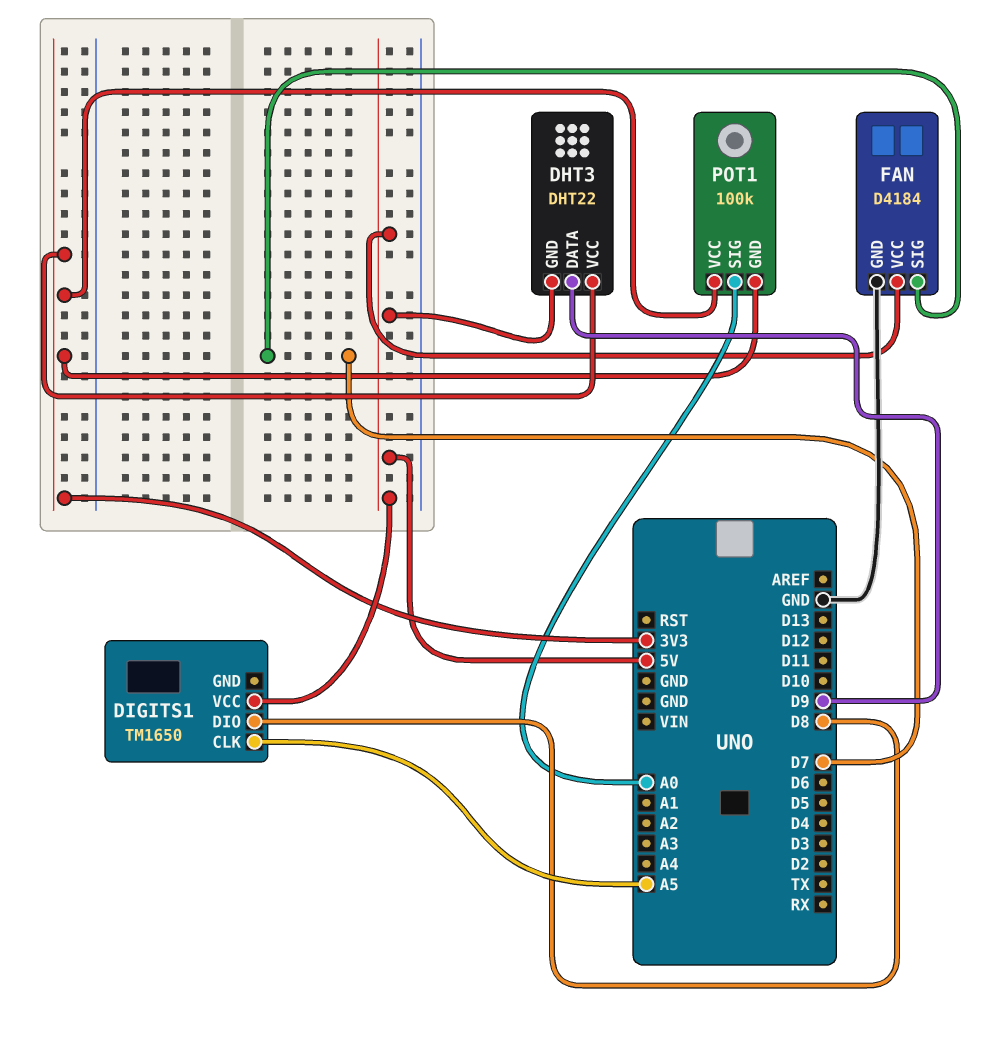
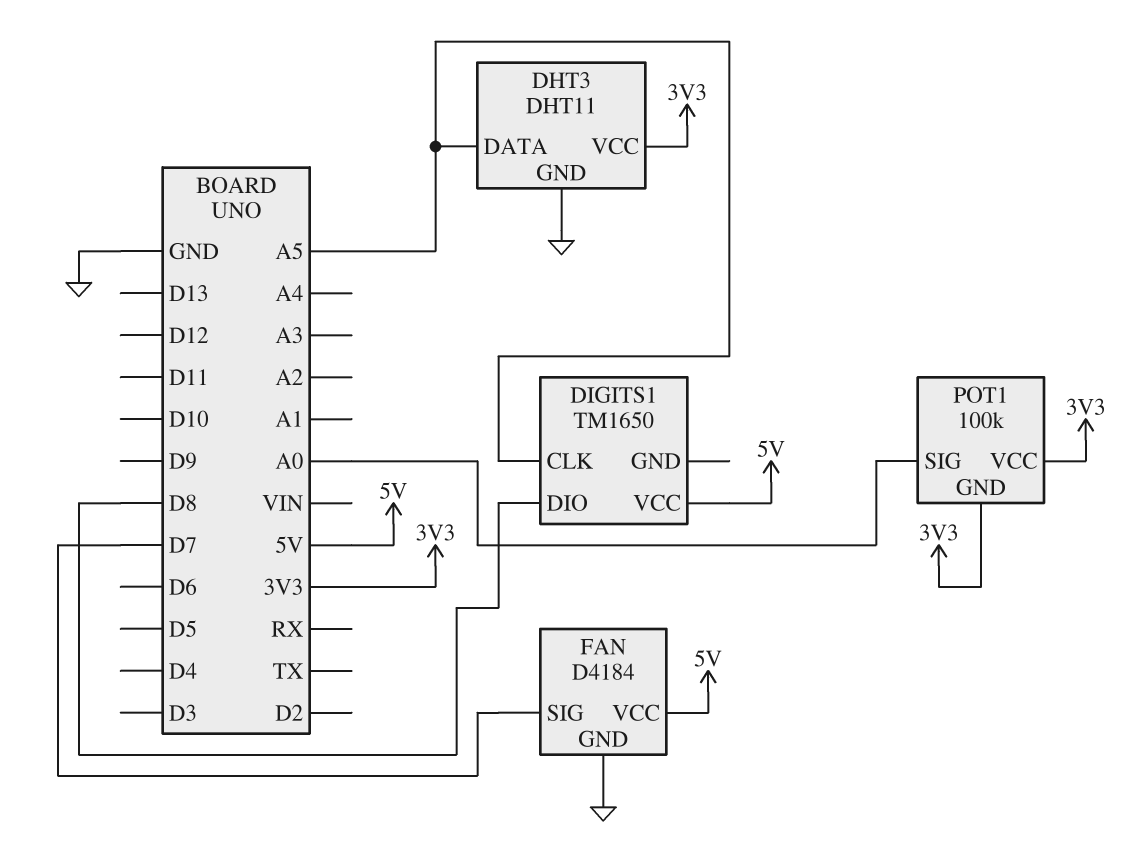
DHT3: DHT22 -> DHT11
DHT3 pin DATA: D9 -> A5
DHT3 pin GND: 5V -> GND

